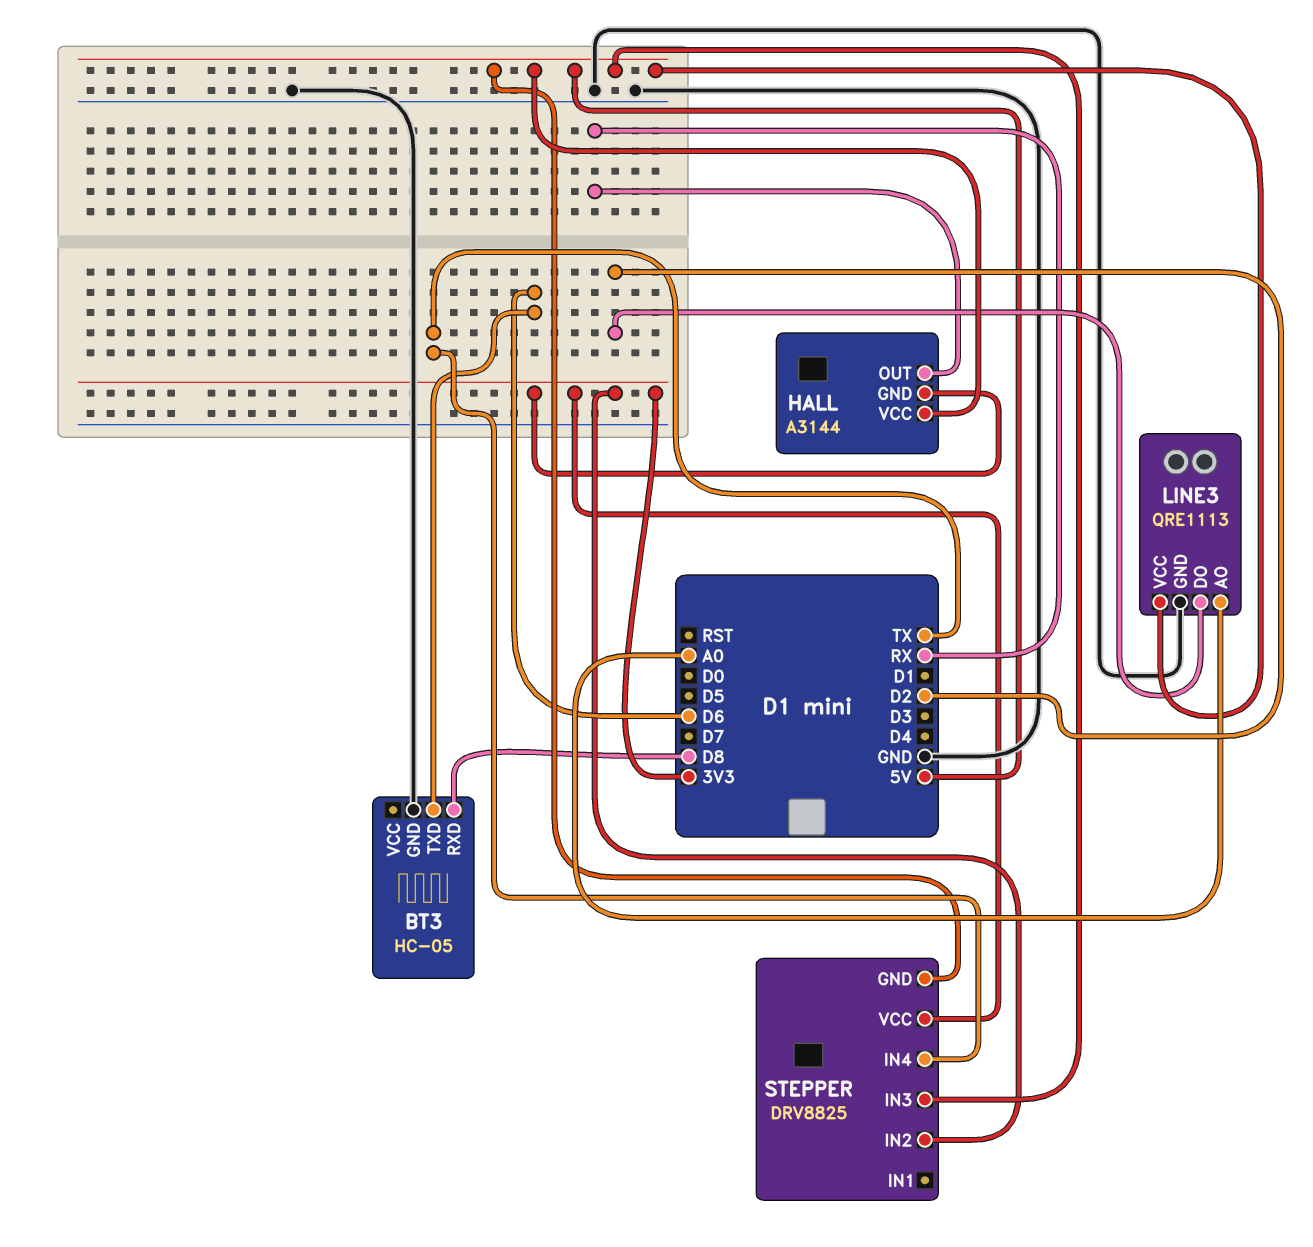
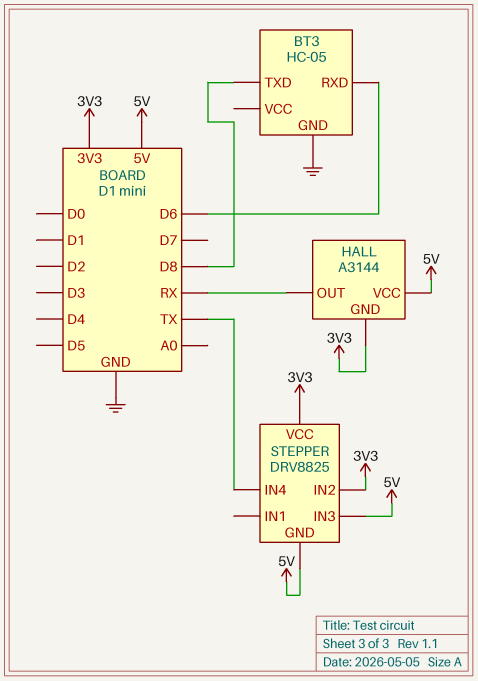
BT3 pin RXD: D8 -> D6
BT3 pin TXD: D6 -> D8
LINE3: QRE1113 -> none
LINE3 pin AO: A0 -> none
LINE3 pin DO: D2 -> none
LINE3 pin GND: GND -> none
LINE3 pin VCC: 5V -> none

